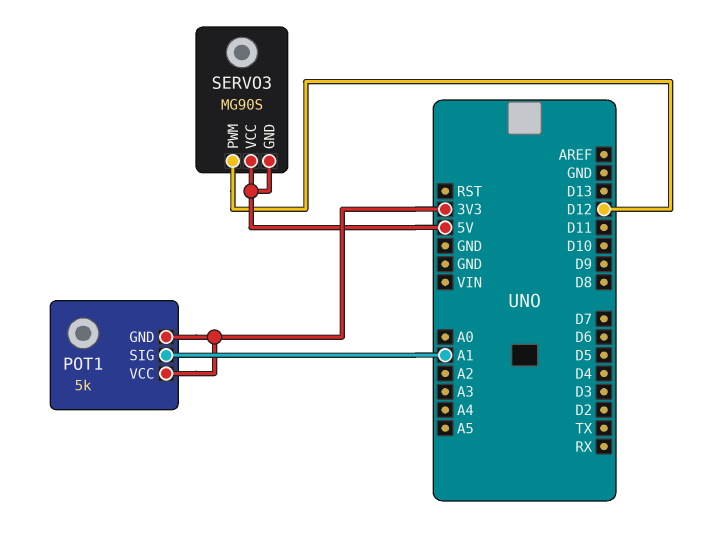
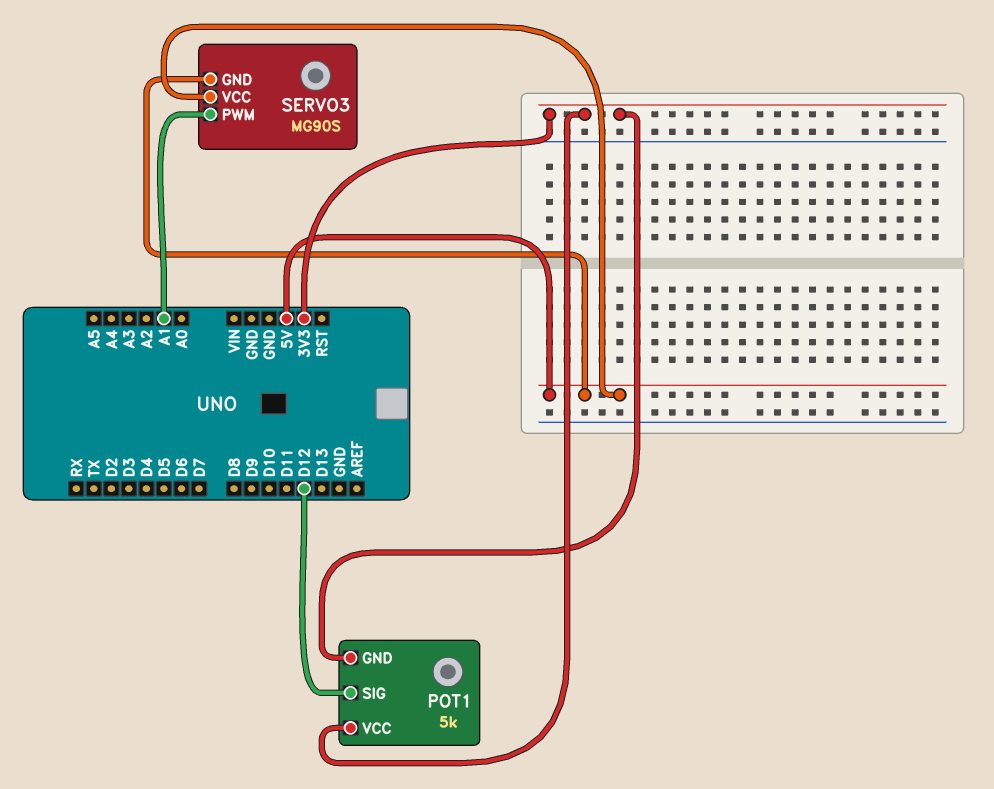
POT1 pin SIG: A1 -> D12
SERVO3 pin PWM: D12 -> A1

